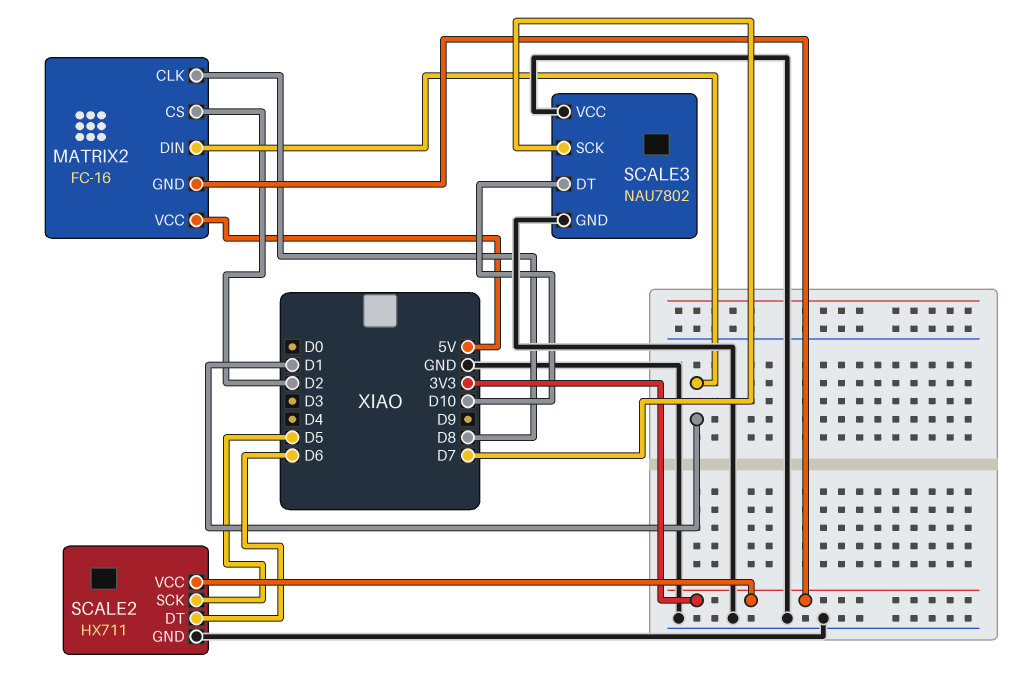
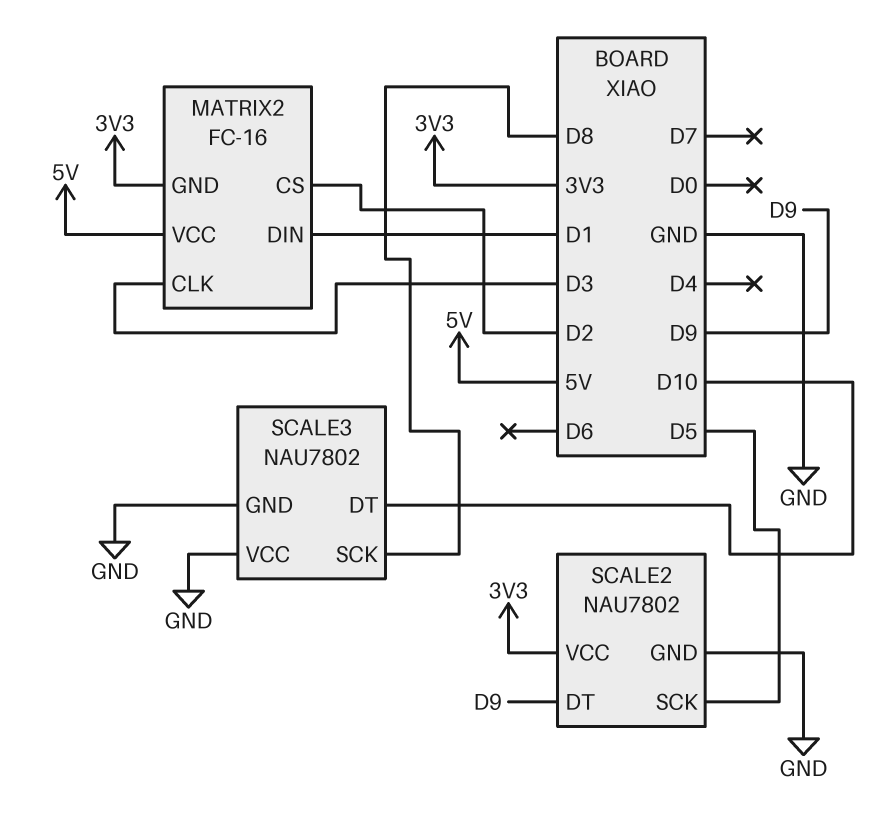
MATRIX2 pin CLK: D8 -> D3
SCALE2: HX711 -> NAU7802
SCALE2 pin DT: D6 -> D9
SCALE3 pin SCK: D7 -> D8

